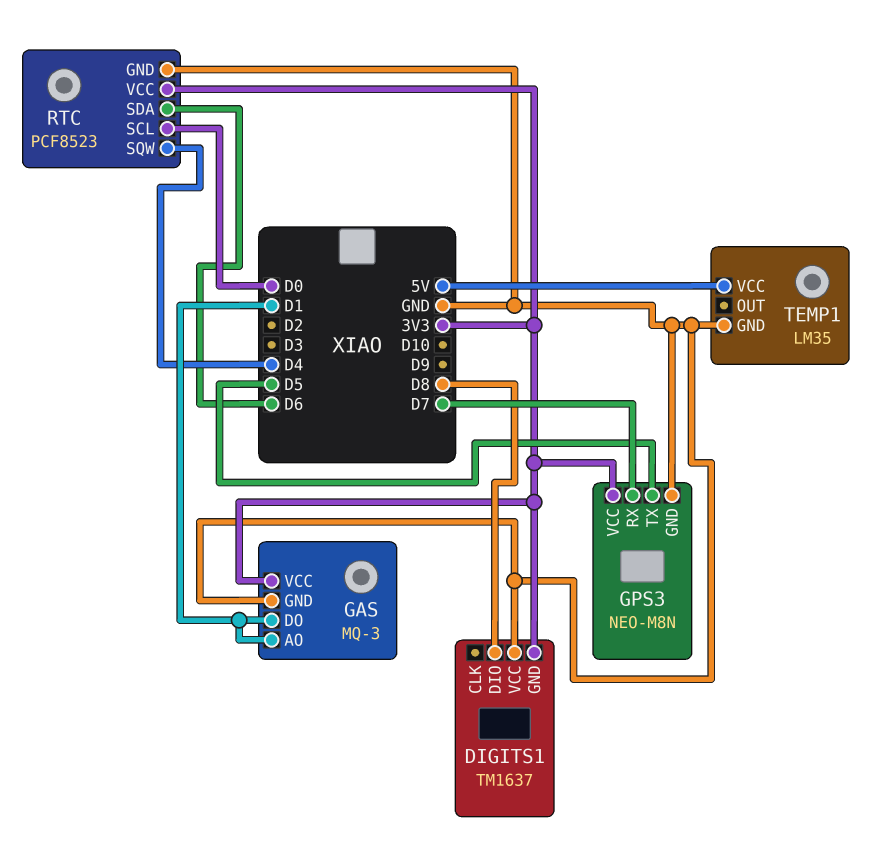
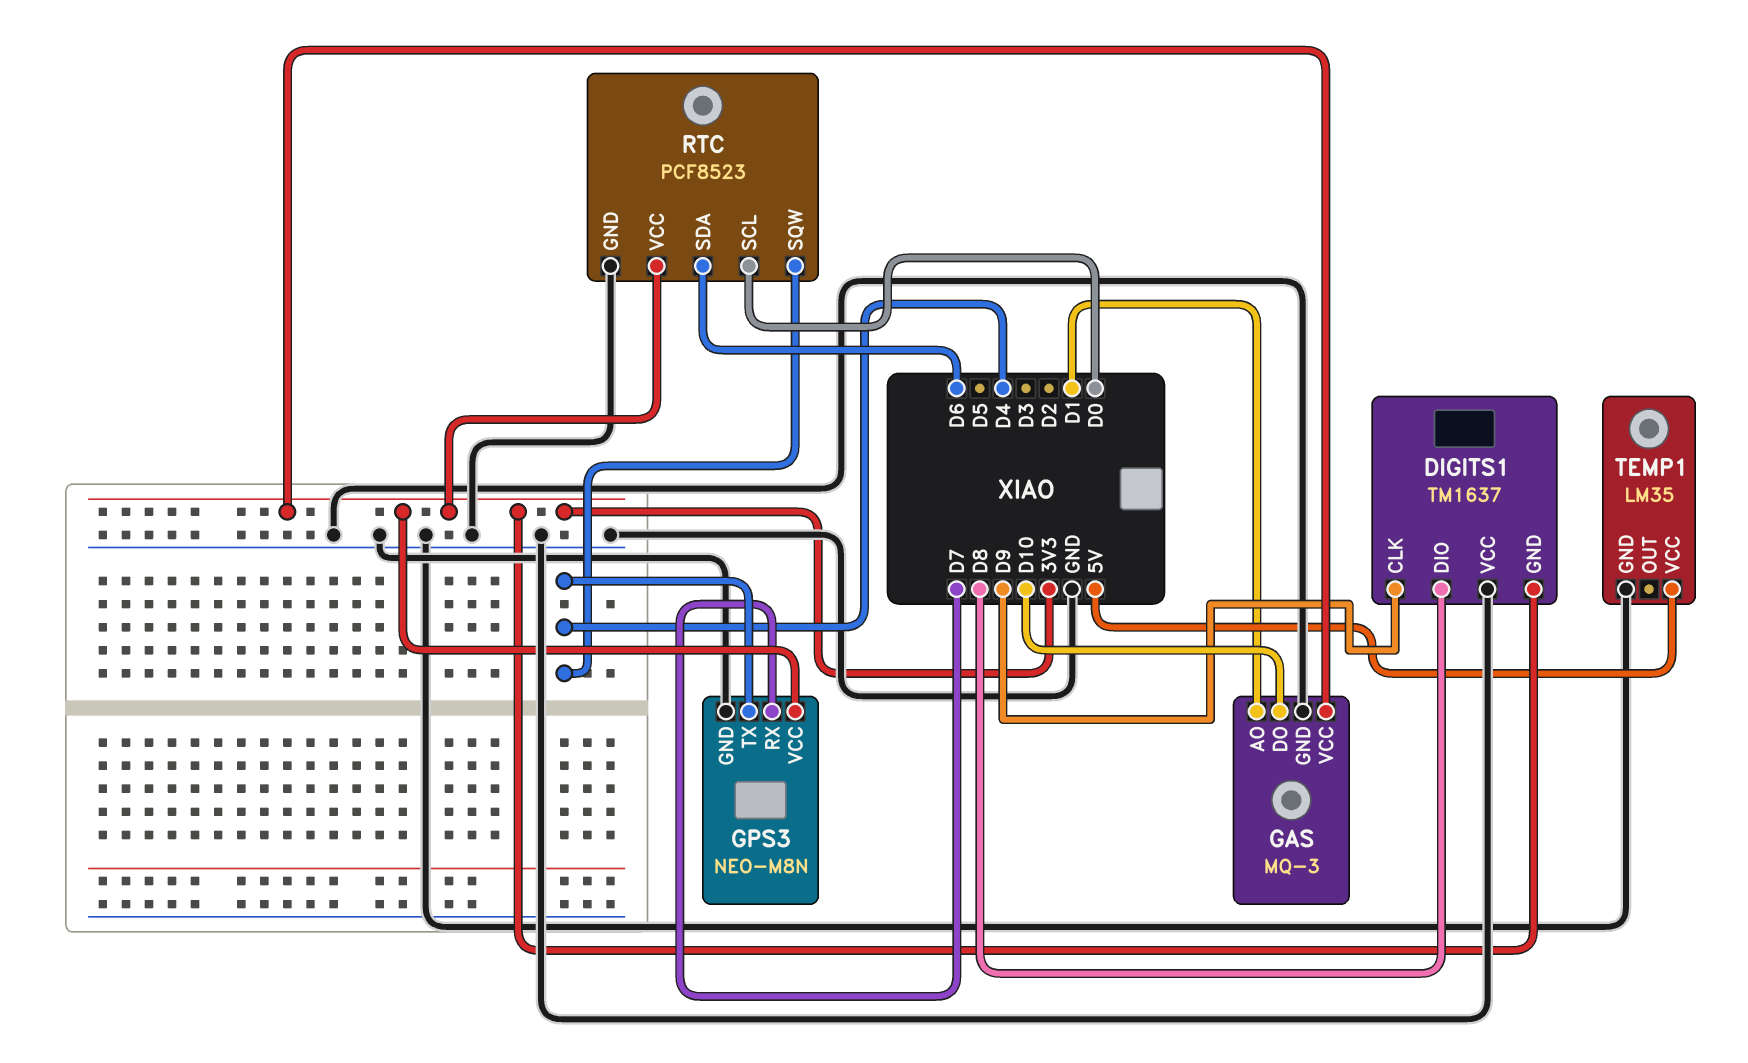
DIGITS1 pin CLK: none -> D9
GAS pin DO: D1 -> D10
GPS3 pin TX: D5 -> D4

